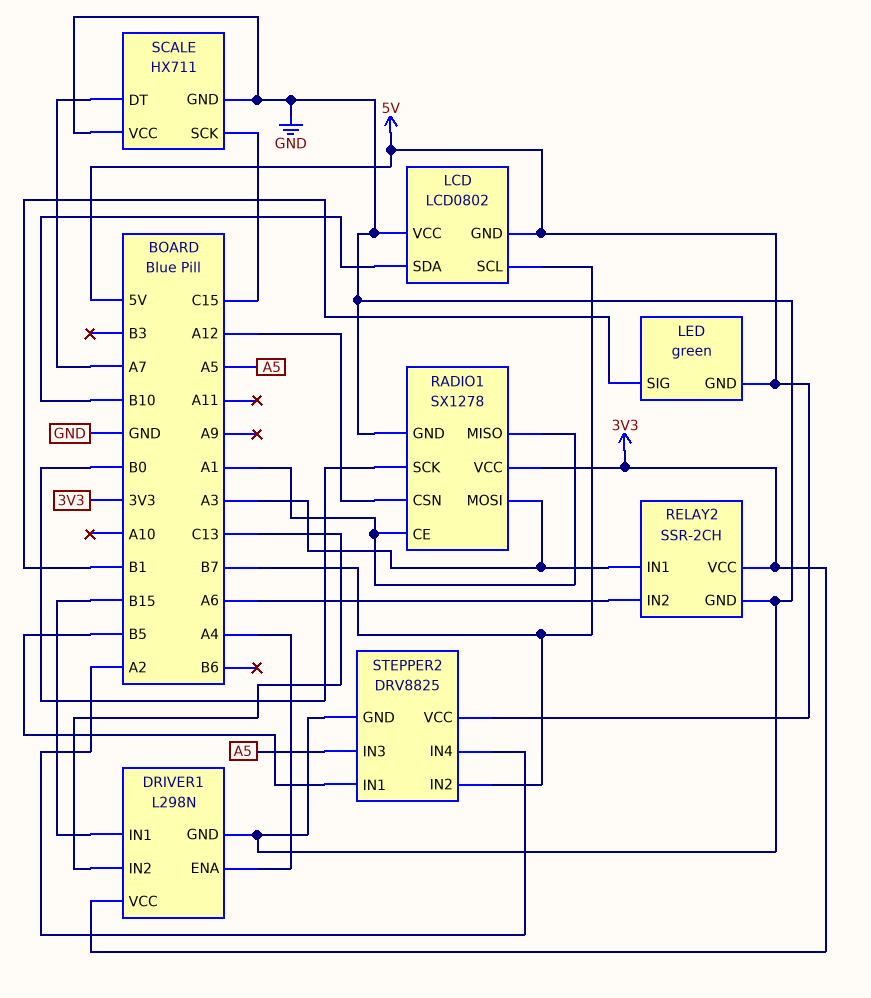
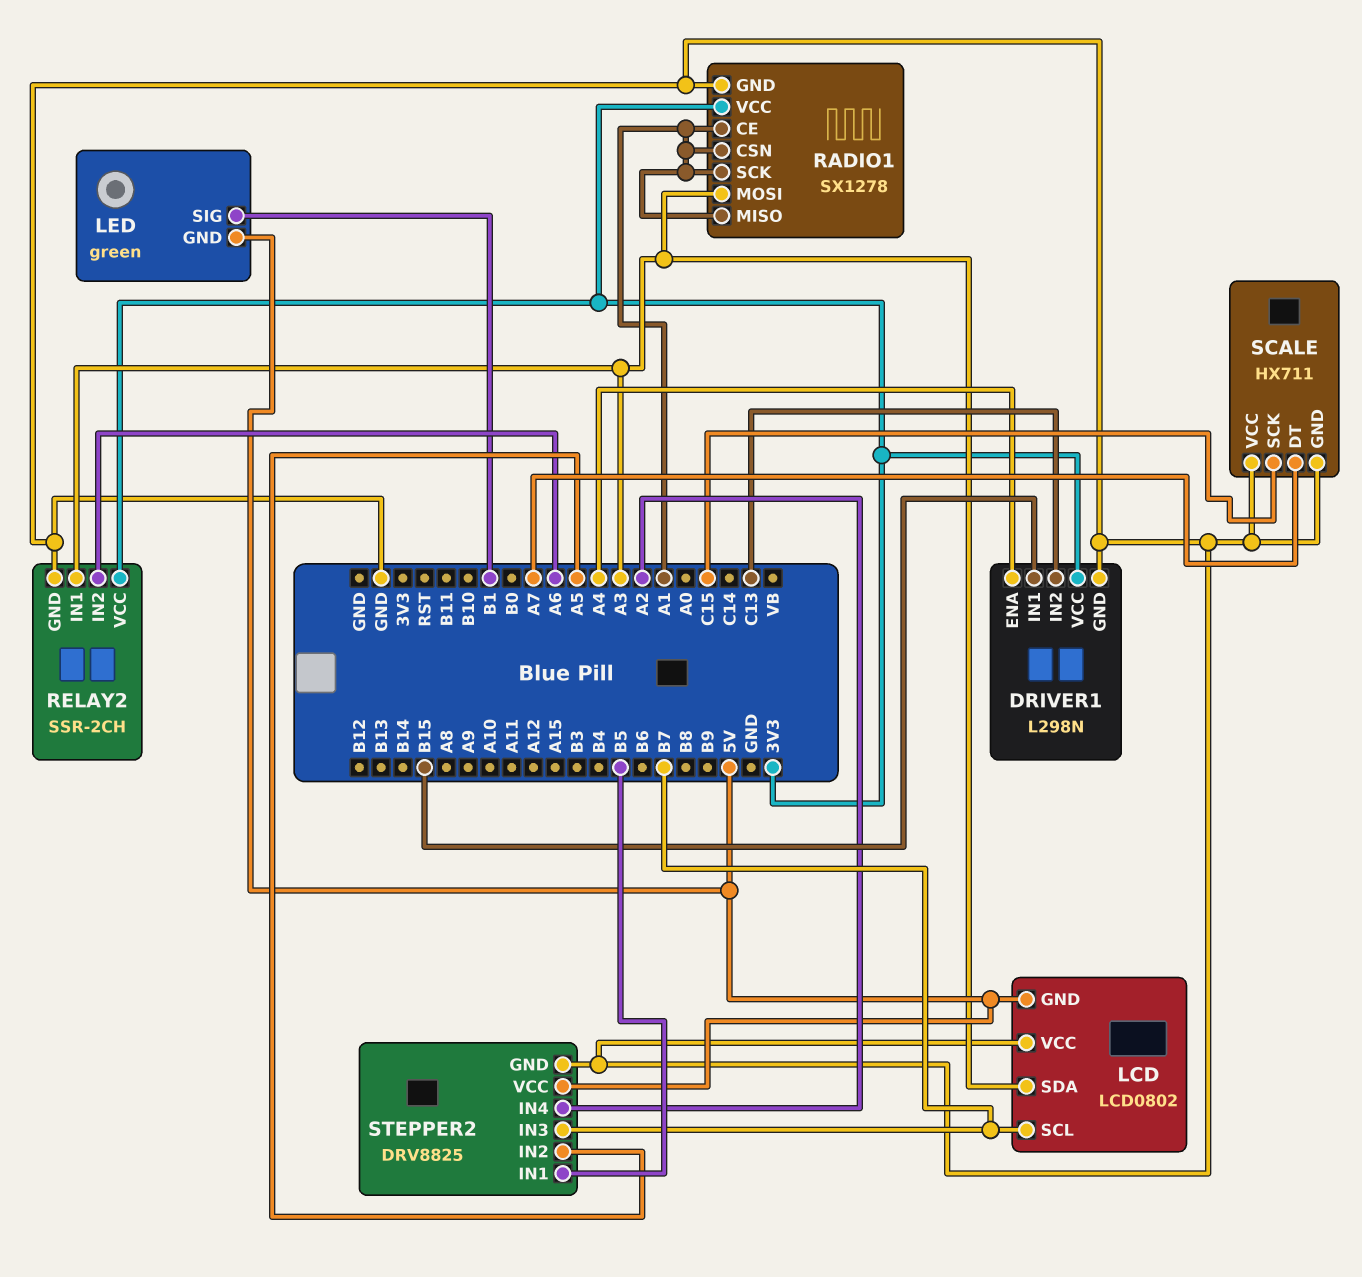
LCD pin SDA: B10 -> A3
RADIO1 pin CSN: A12 -> A1
RADIO1 pin SCK: B0 -> A1
STEPPER2 pin IN2: B7 -> A5
STEPPER2 pin IN3: A5 -> B7

